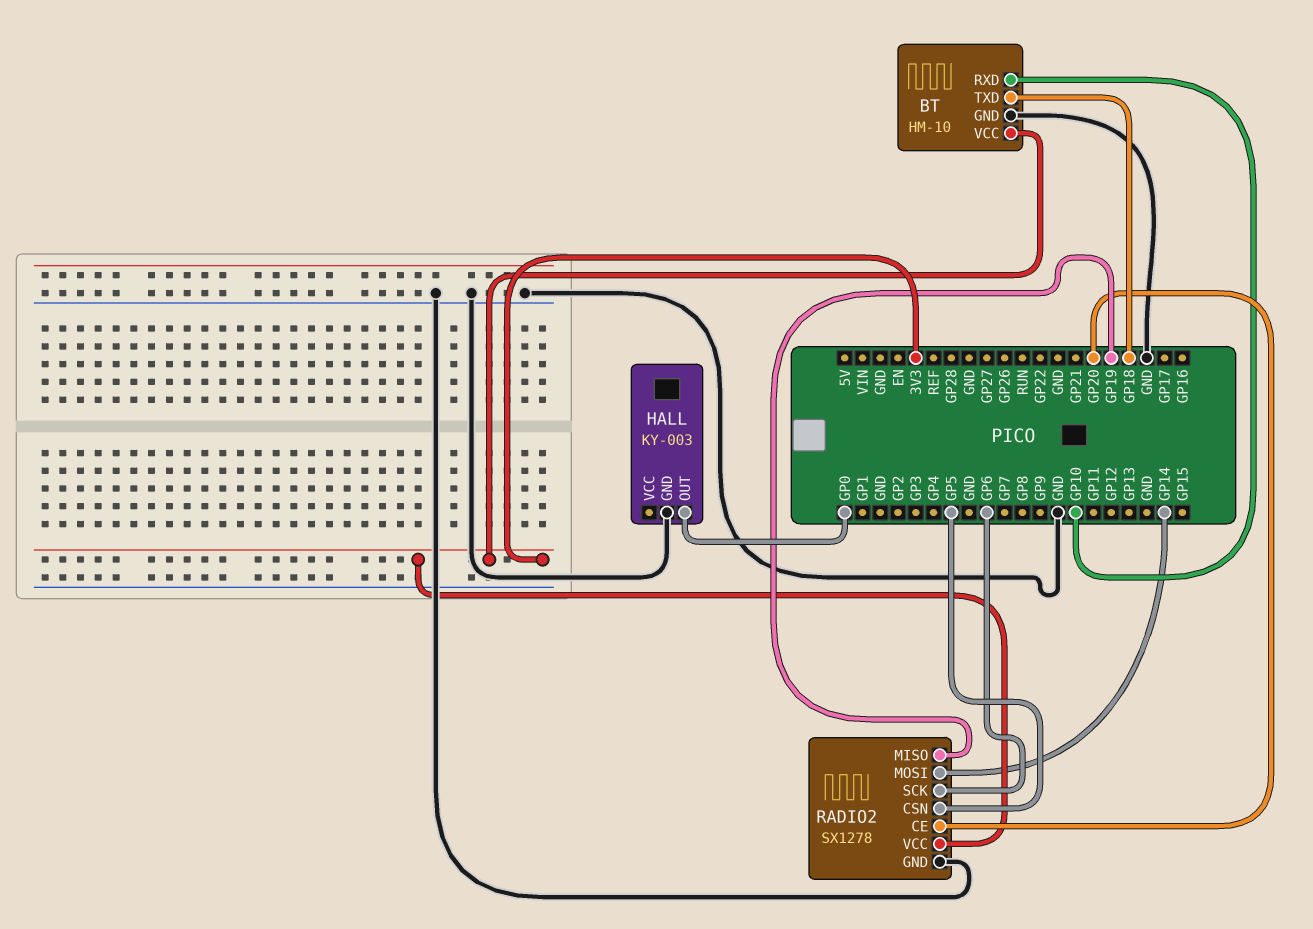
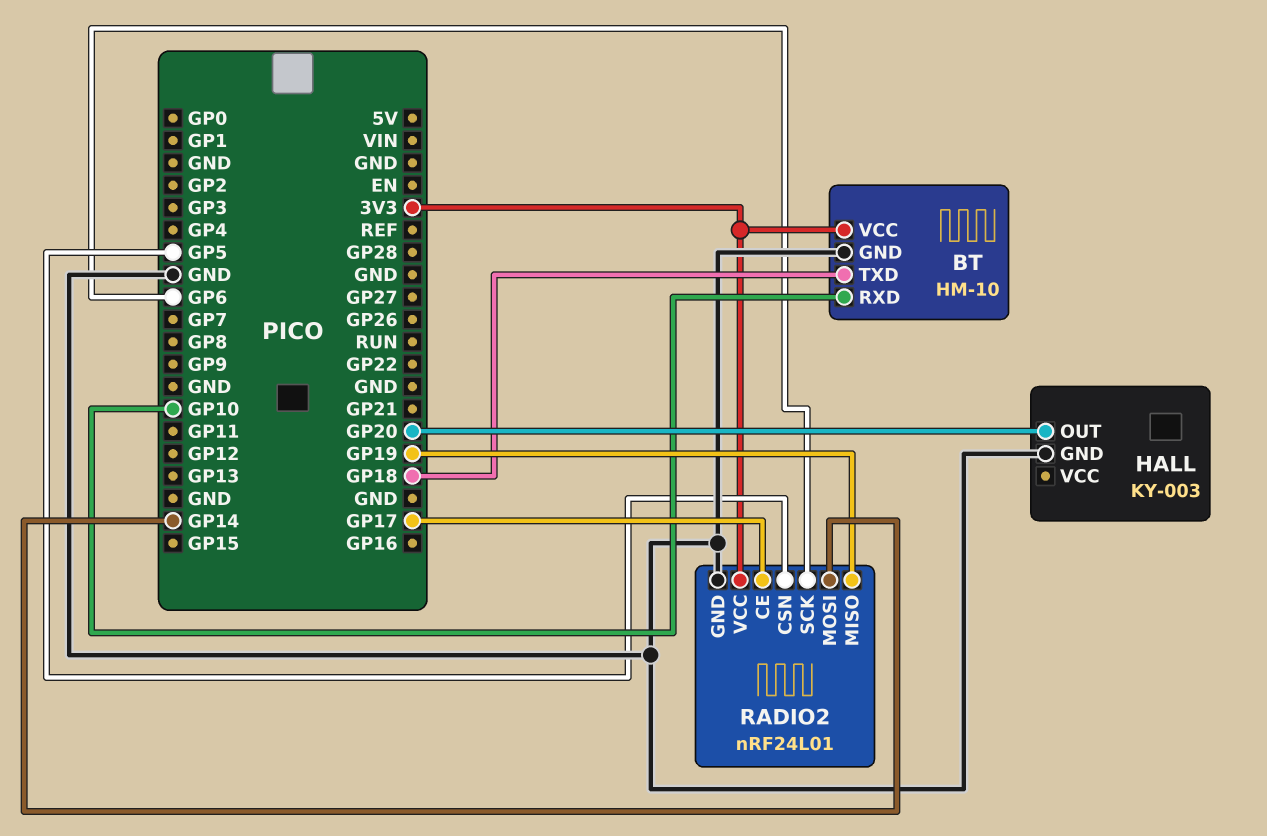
HALL pin OUT: GP0 -> GP20
RADIO2: SX1278 -> nRF24L01
RADIO2 pin CE: GP20 -> GP17

